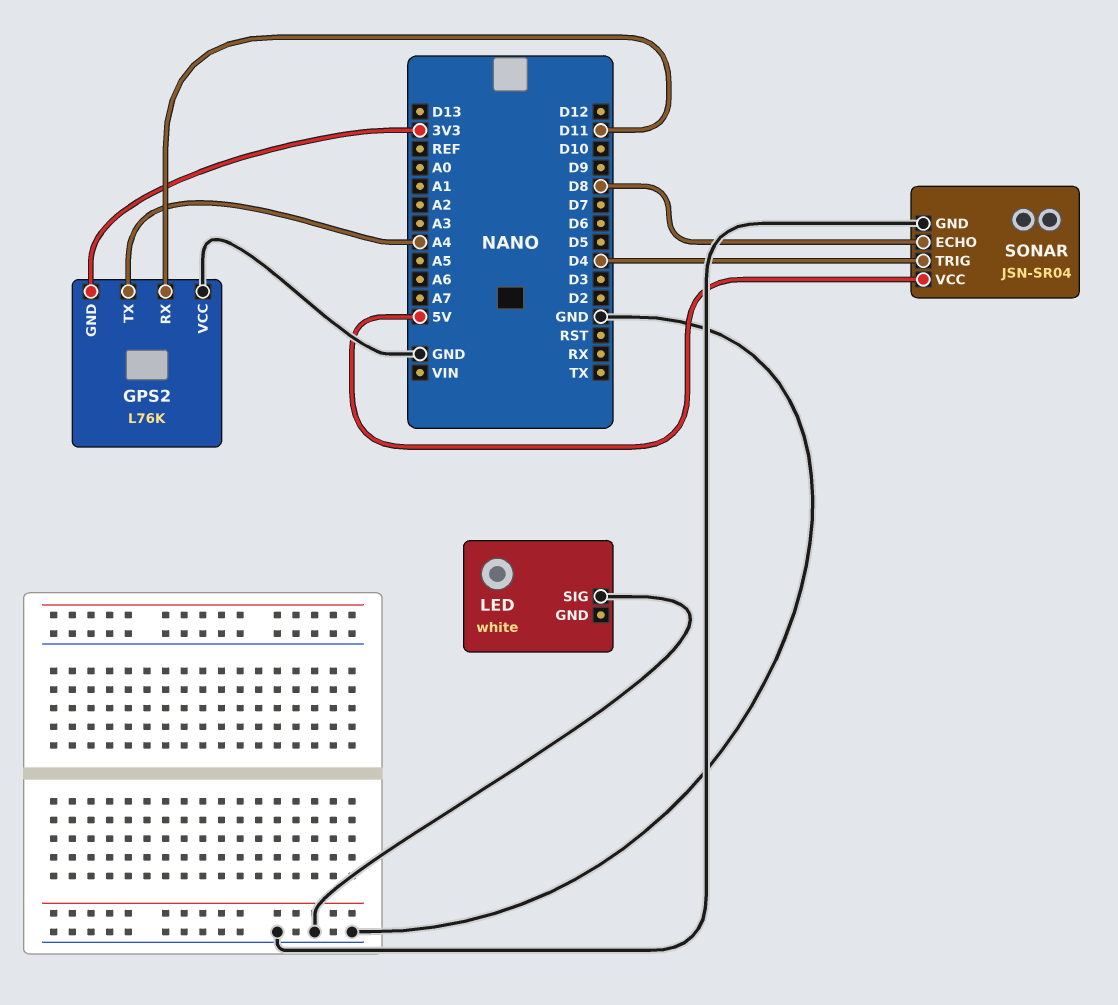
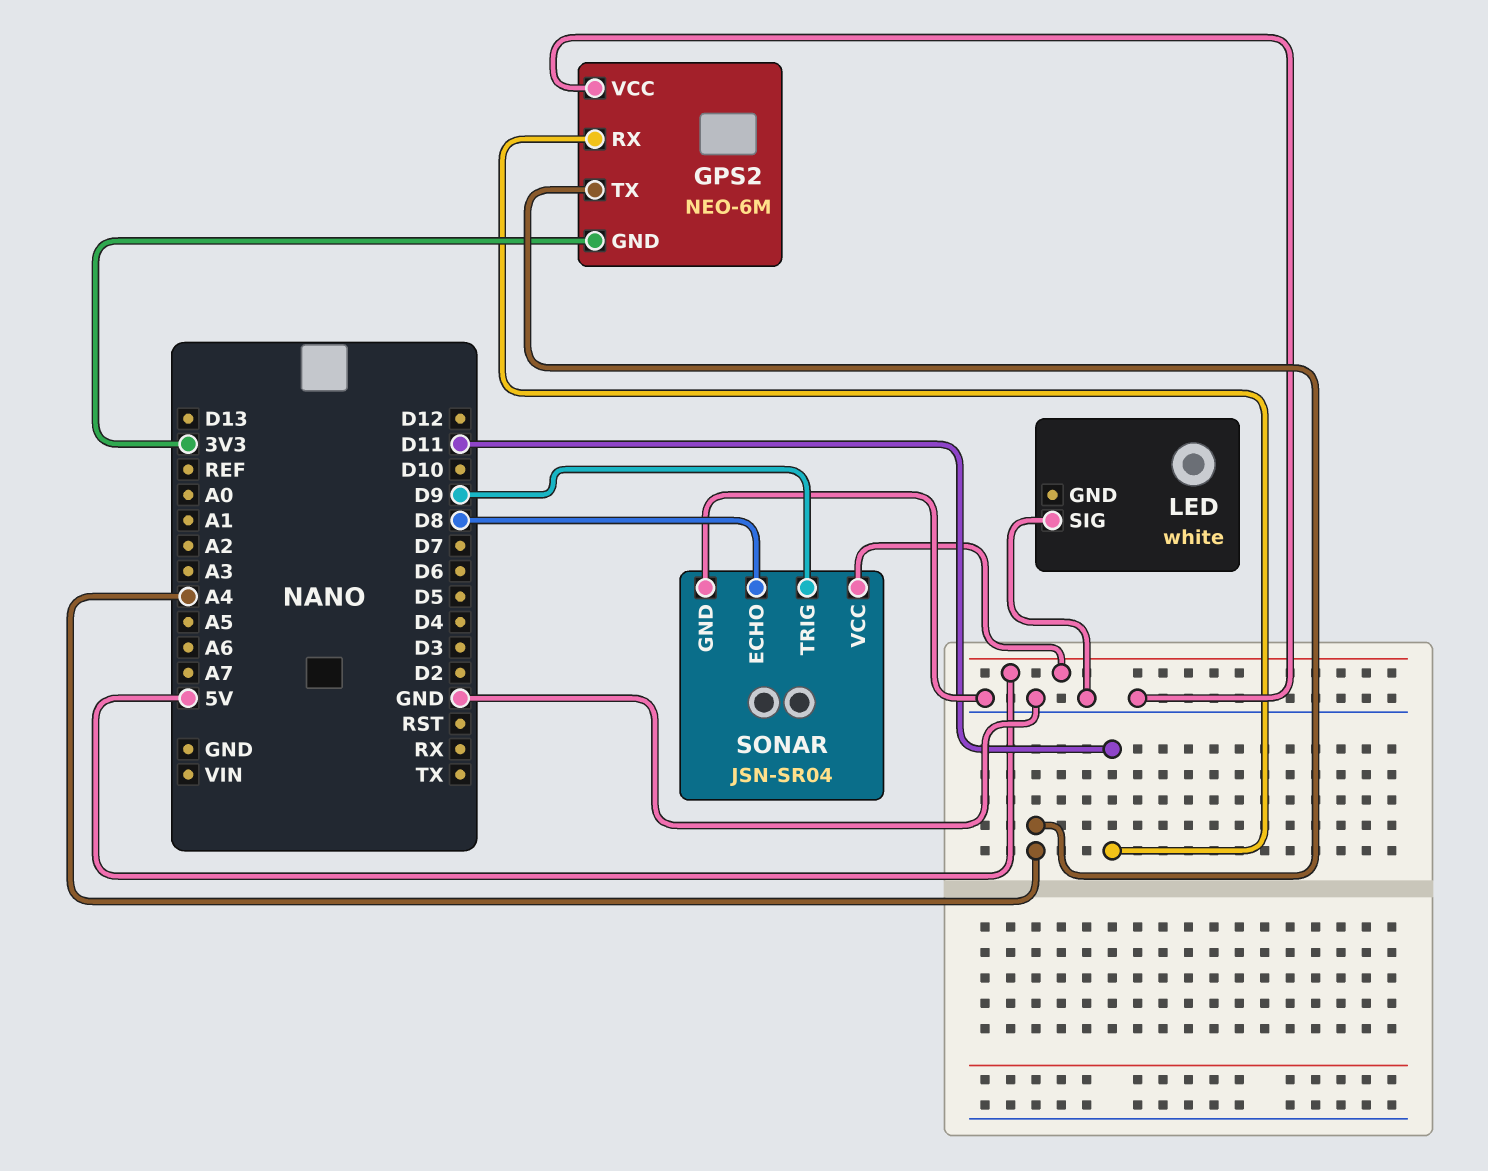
GPS2: L76K -> NEO-6M
SONAR pin TRIG: D4 -> D9

